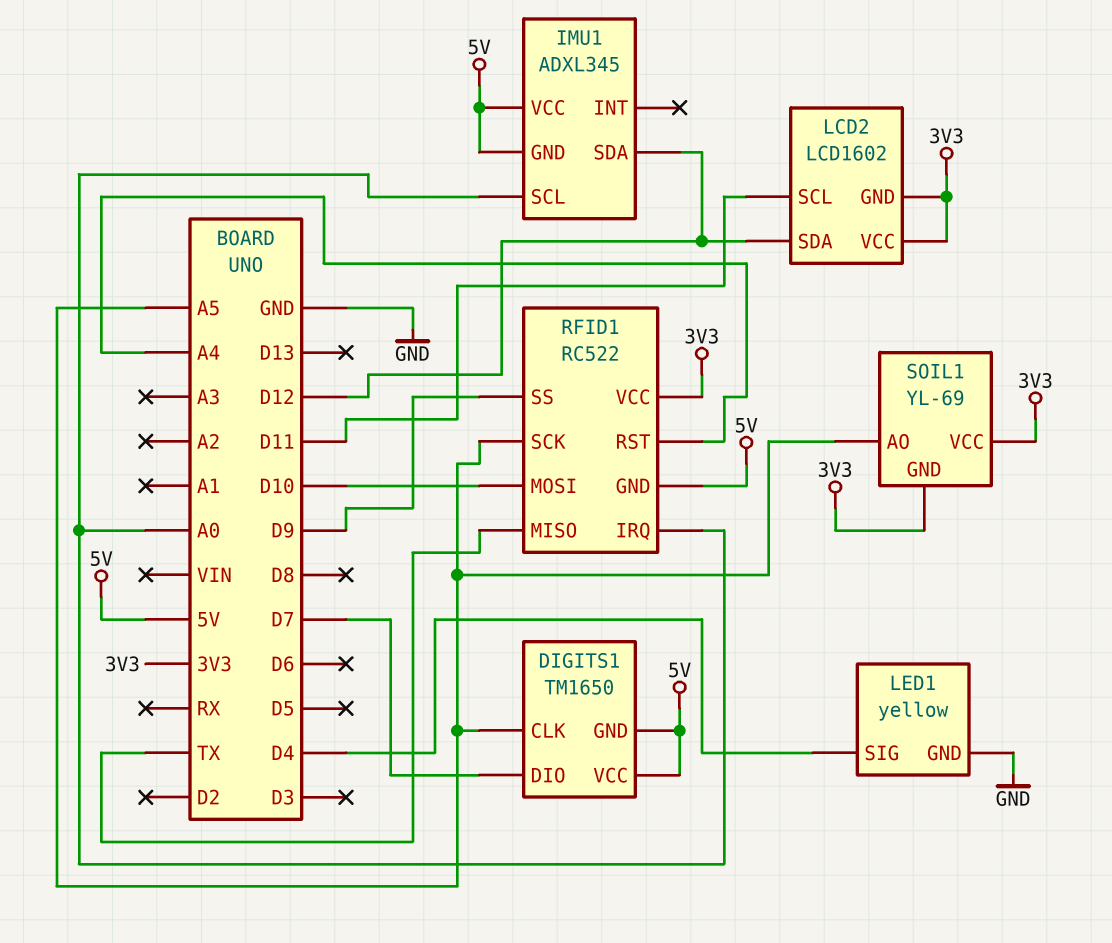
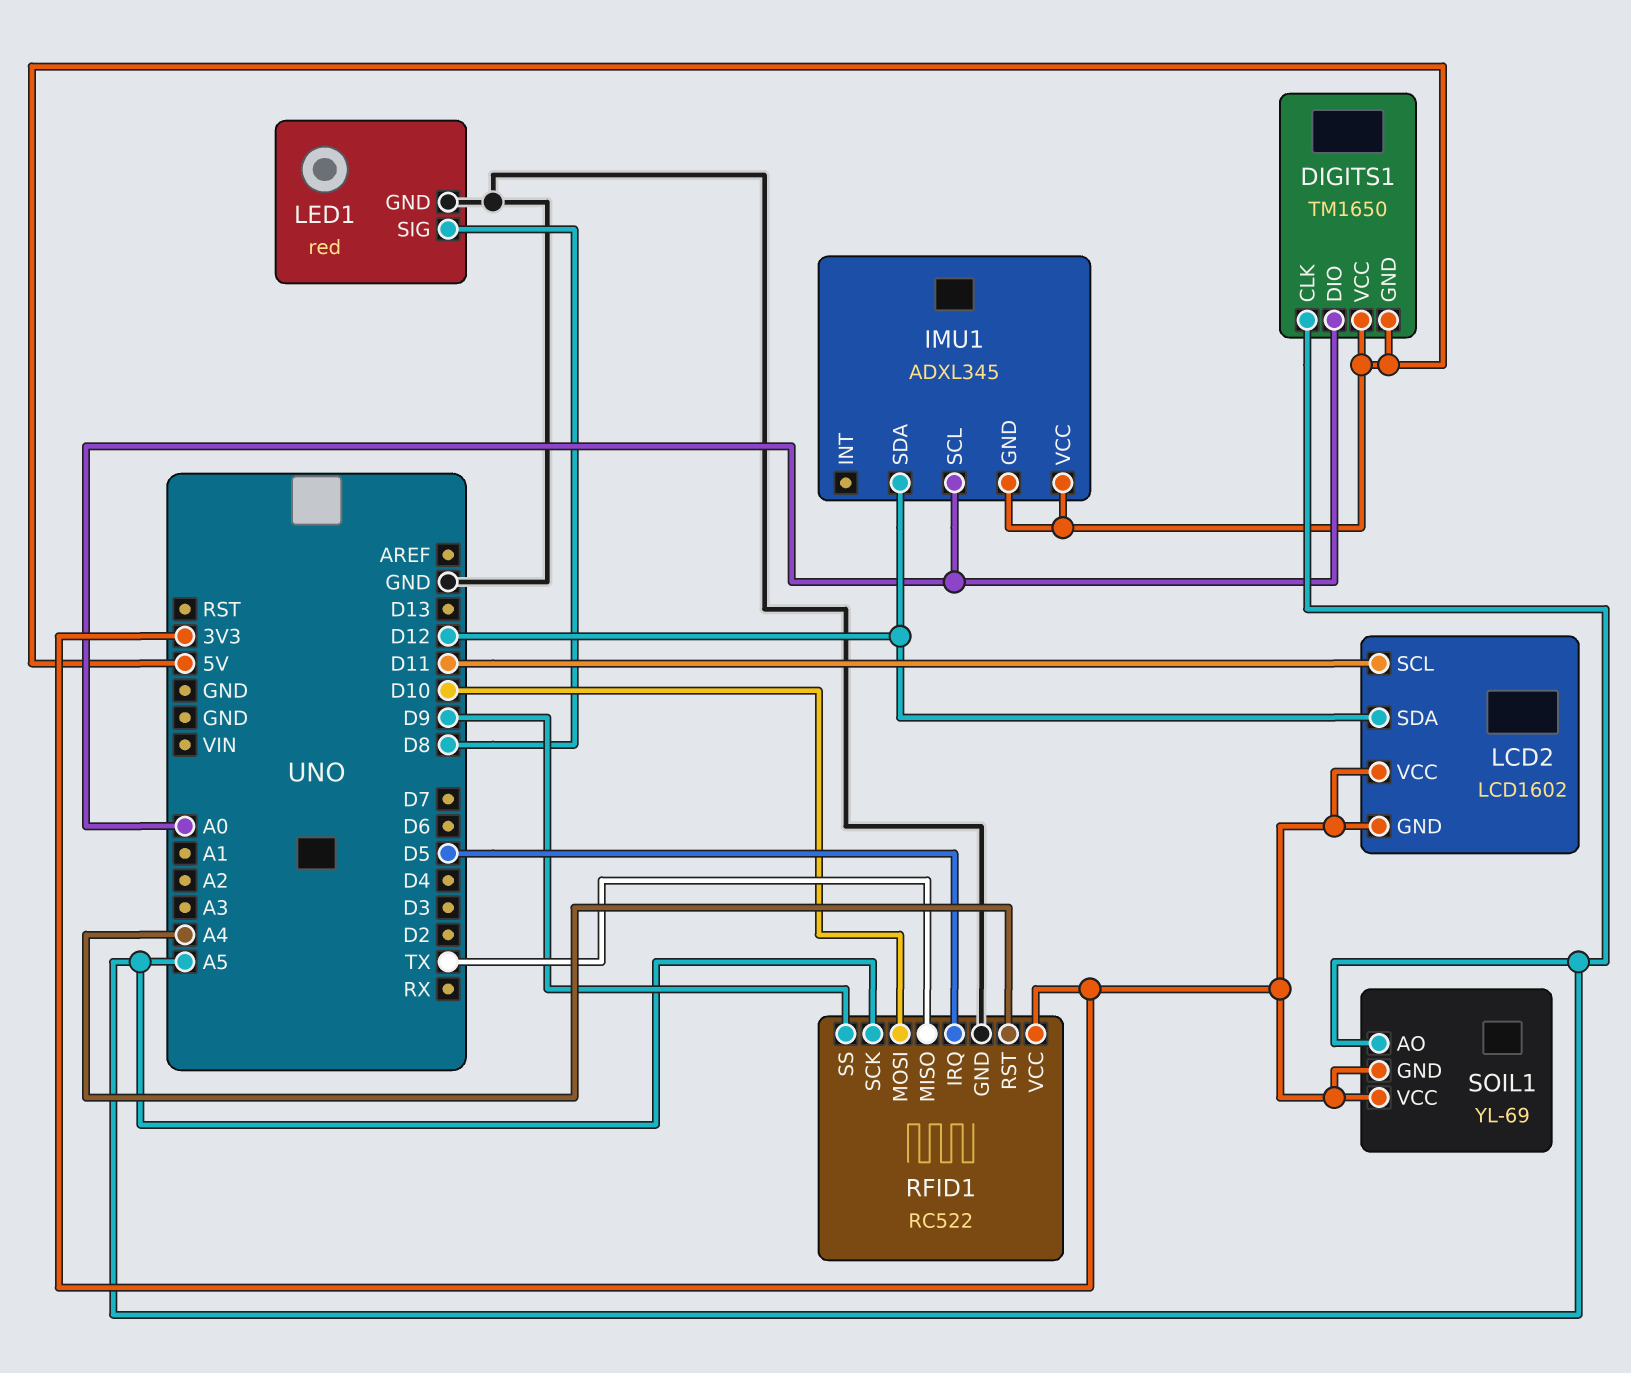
DIGITS1 pin DIO: D7 -> A0
LED1: yellow -> red
LED1 pin SIG: D4 -> D8
RFID1 pin GND: 5V -> GND
RFID1 pin IRQ: A0 -> D5

